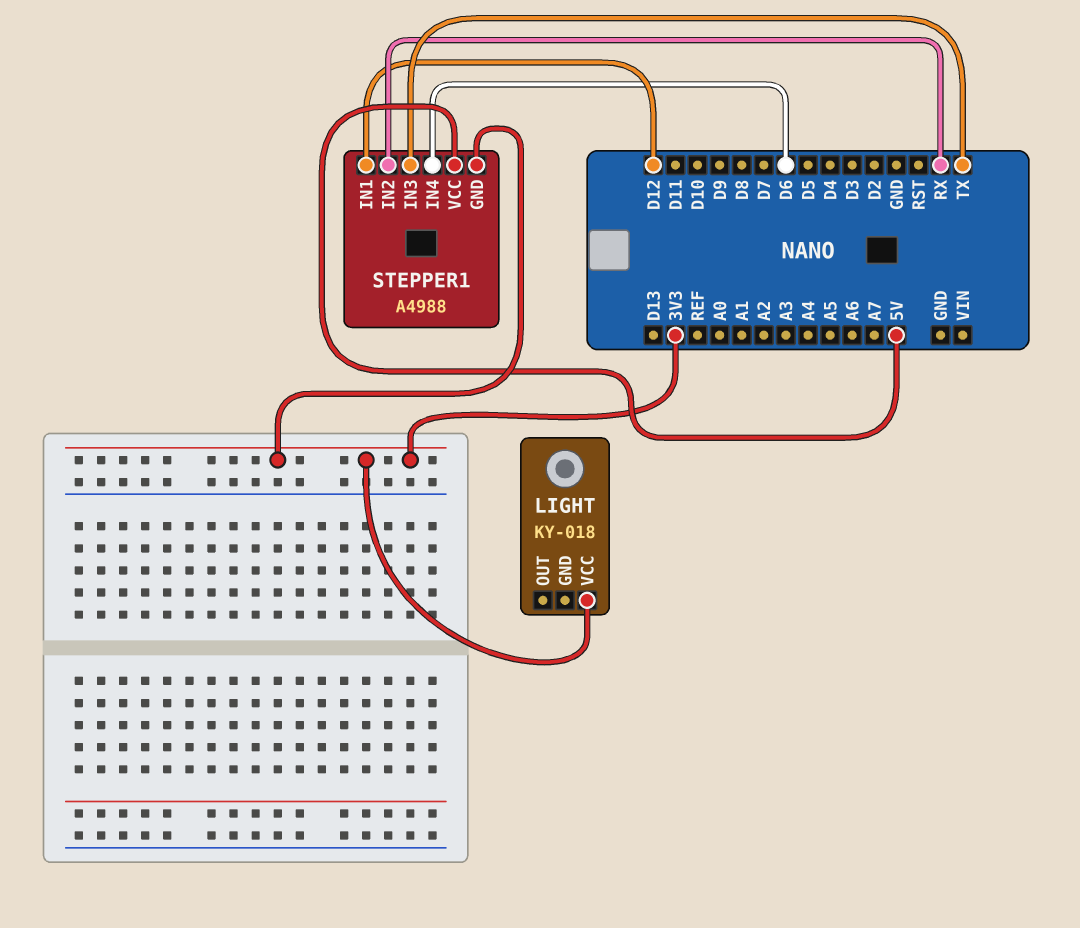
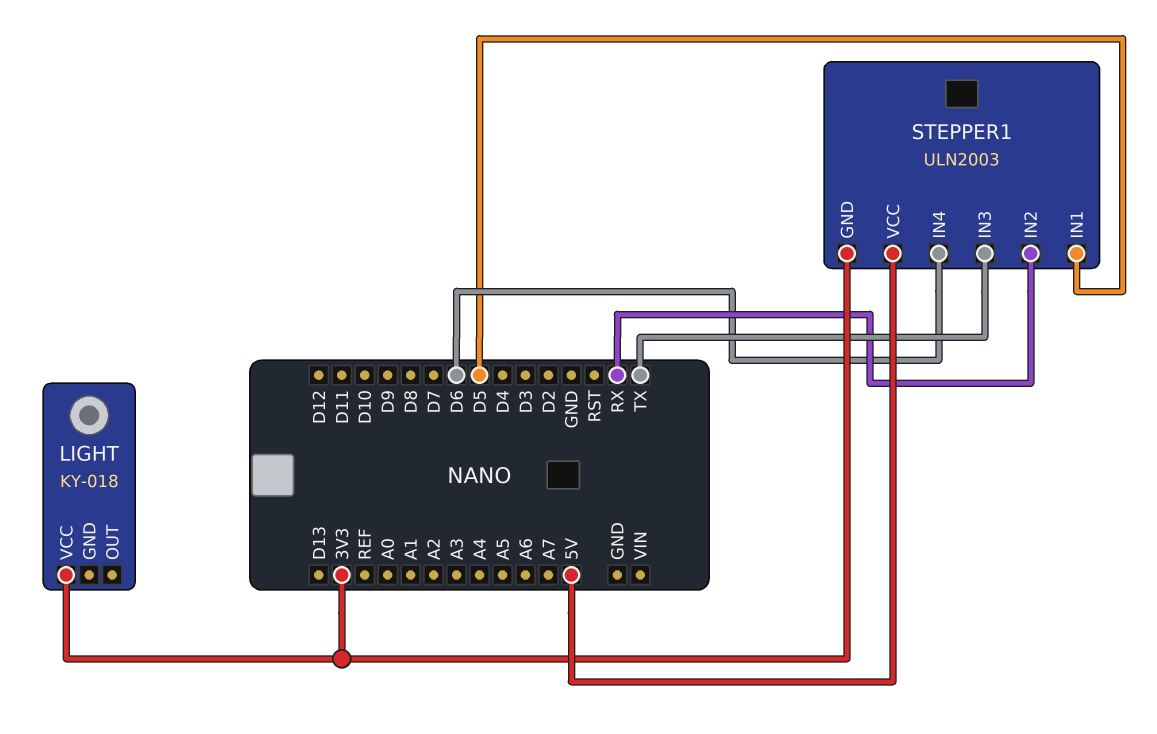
STEPPER1: A4988 -> ULN2003
STEPPER1 pin IN1: D12 -> D5

